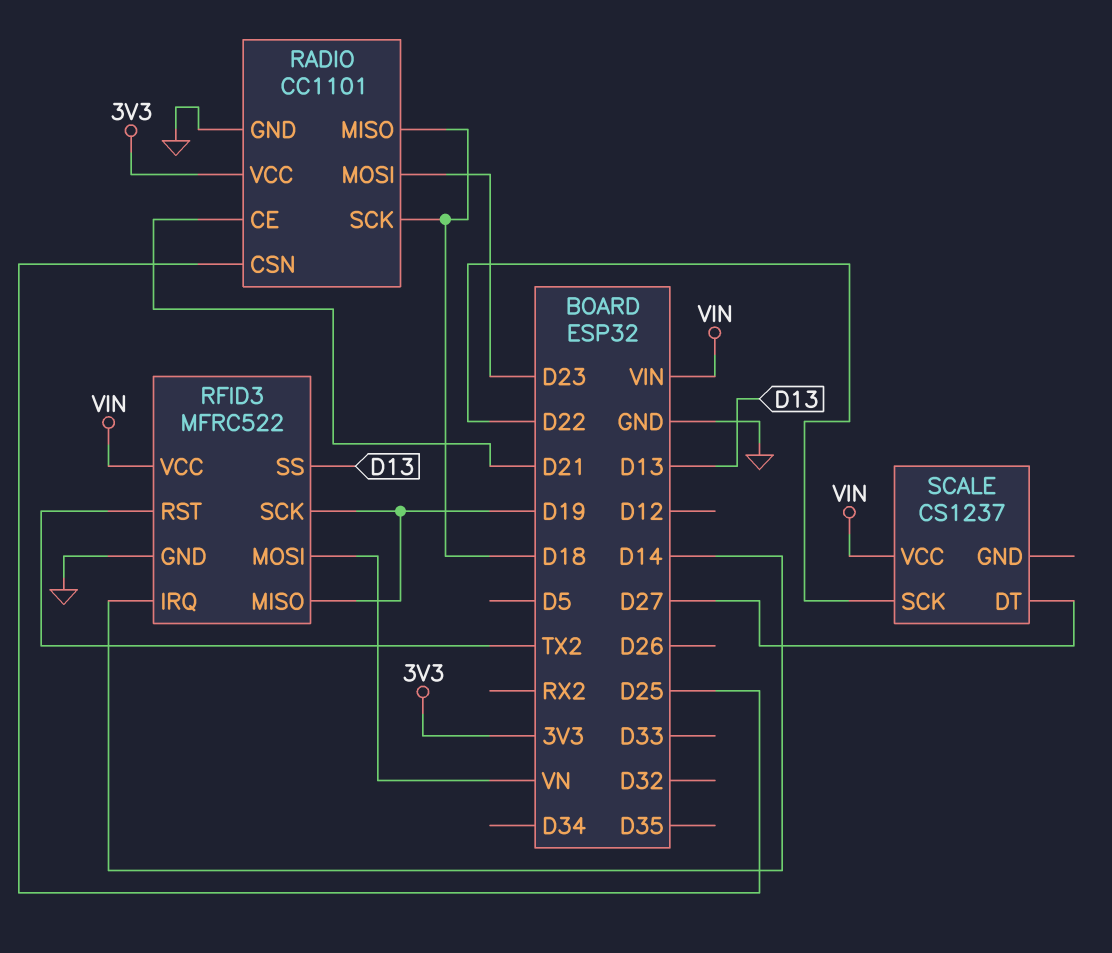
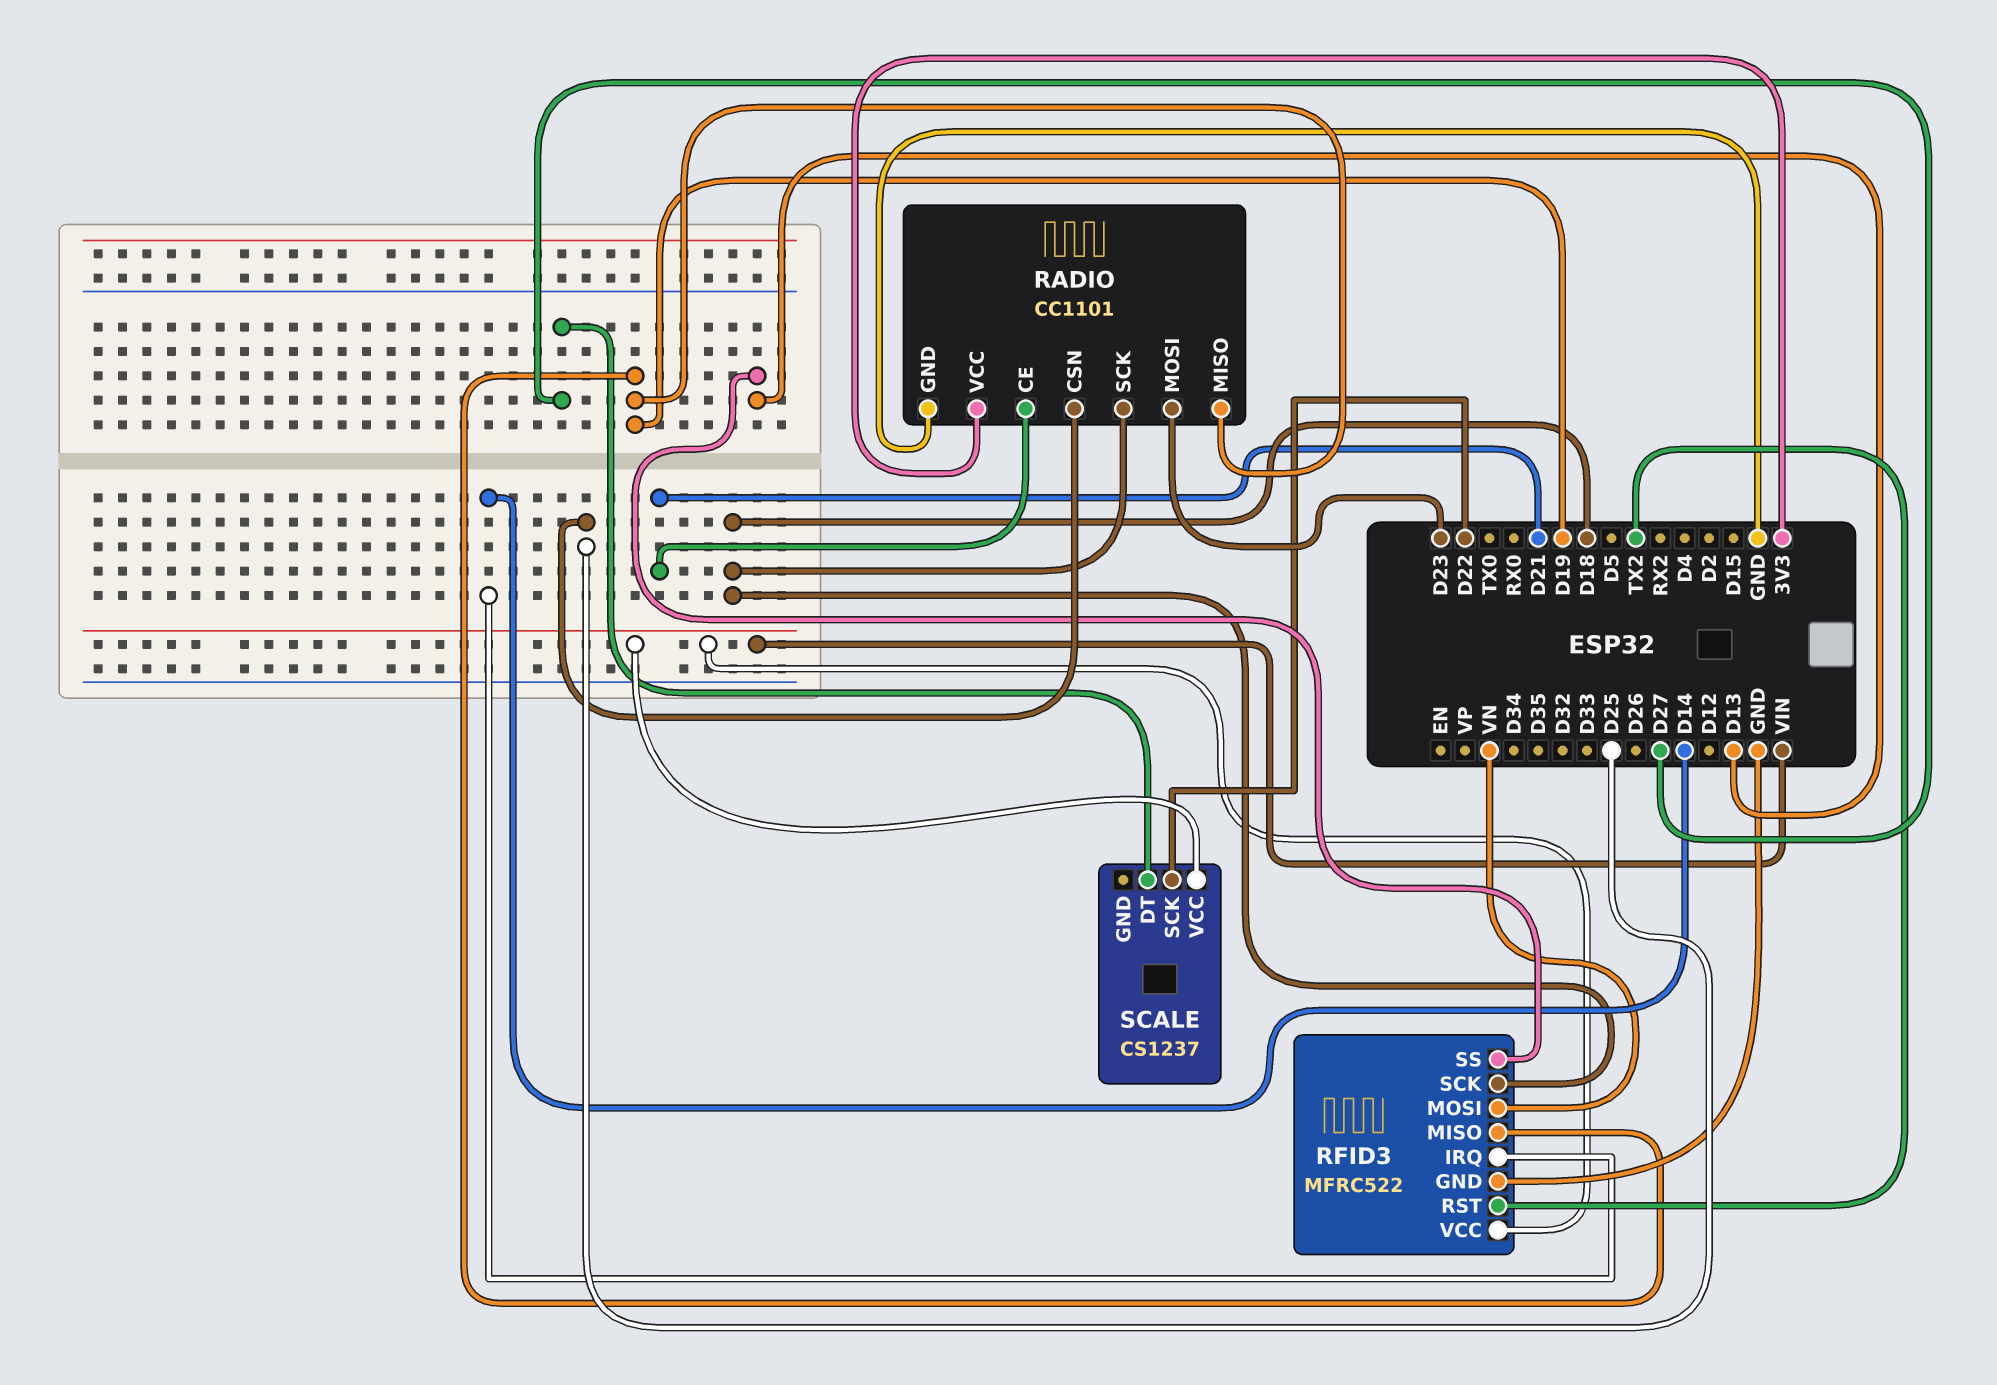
RADIO pin MISO: D18 -> D19
RFID3 pin SCK: D19 -> D18

